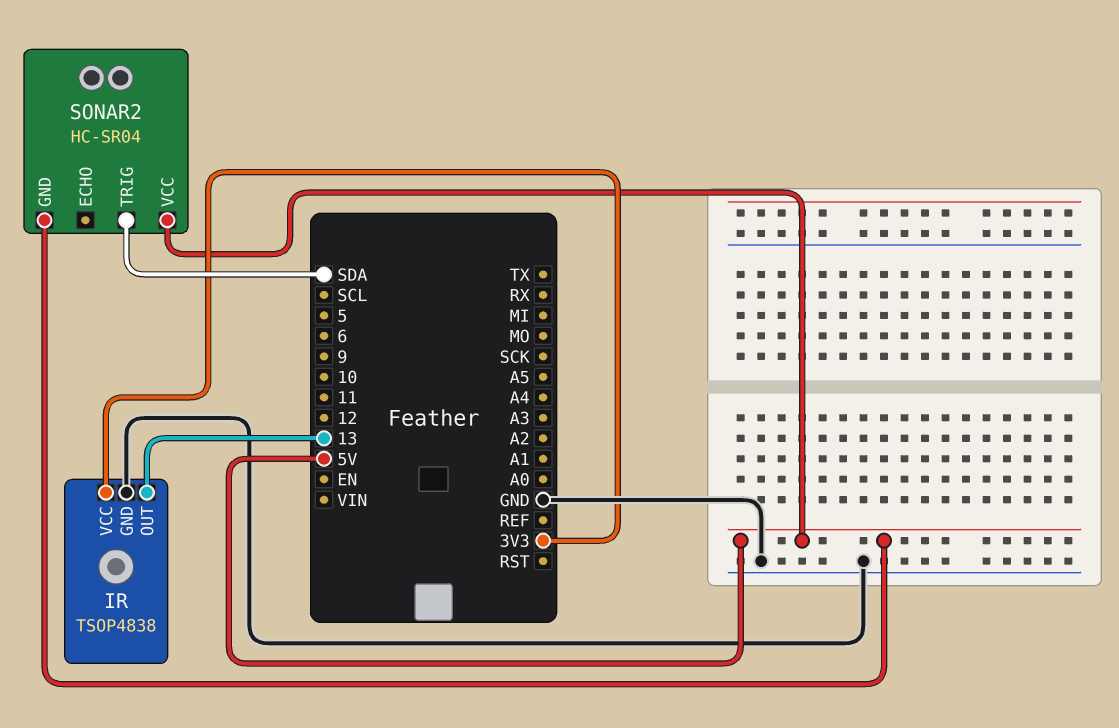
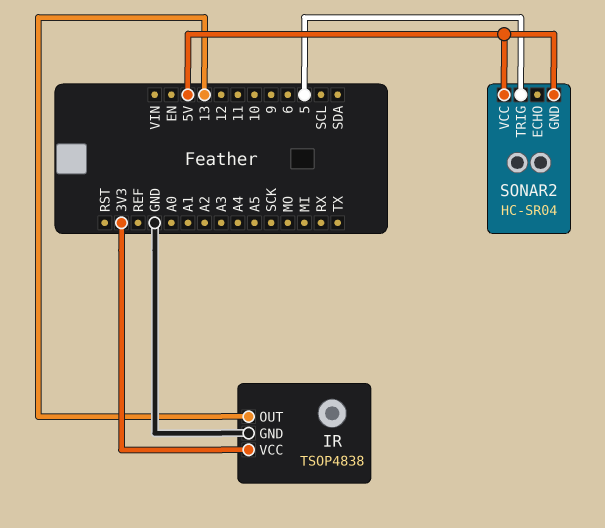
SONAR2 pin TRIG: SDA -> 5

